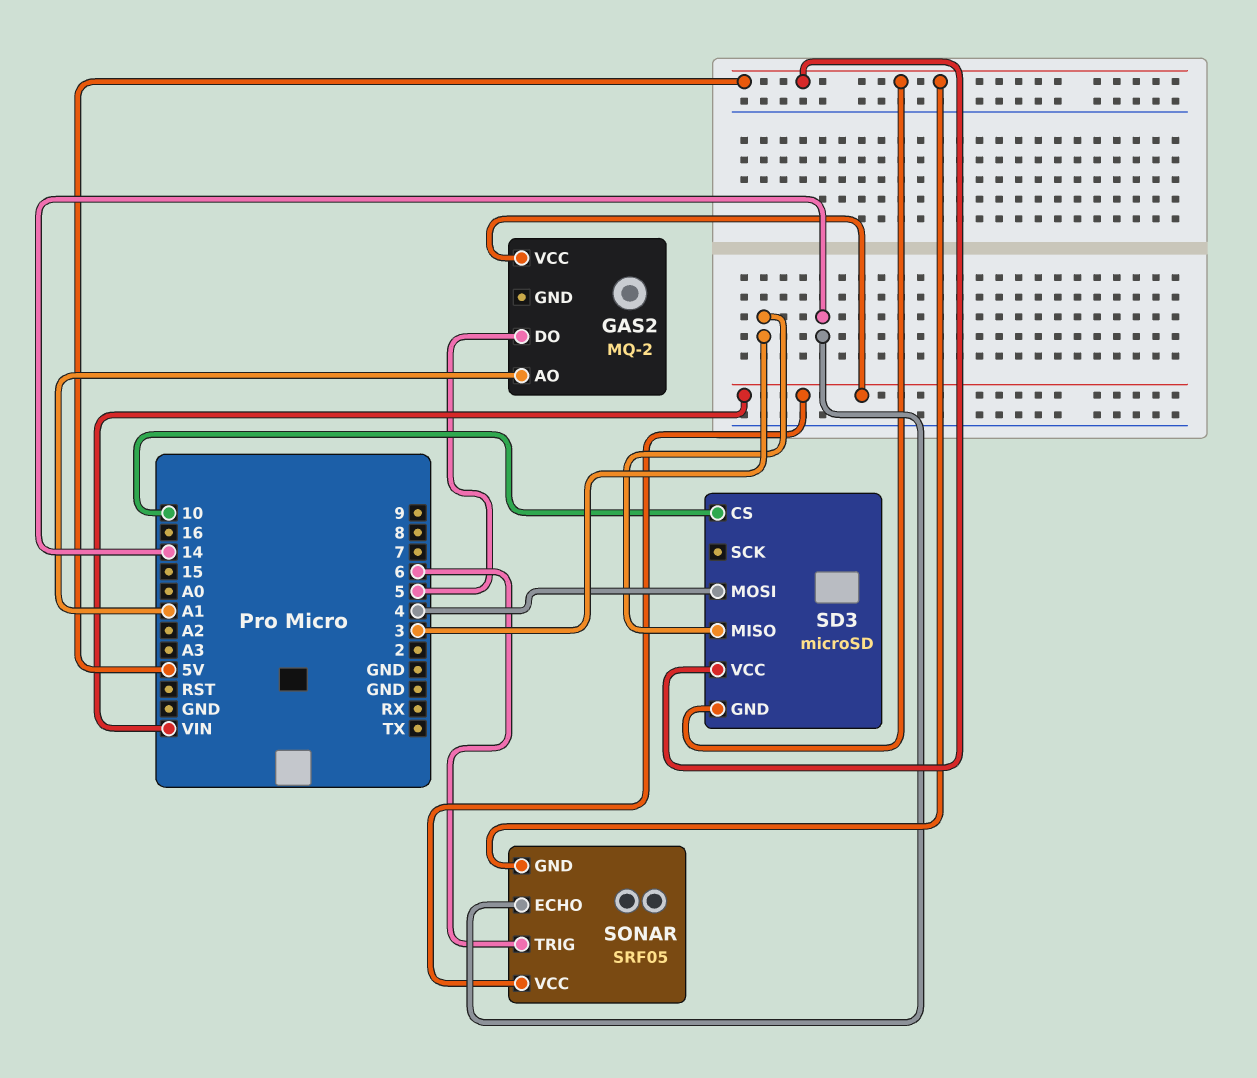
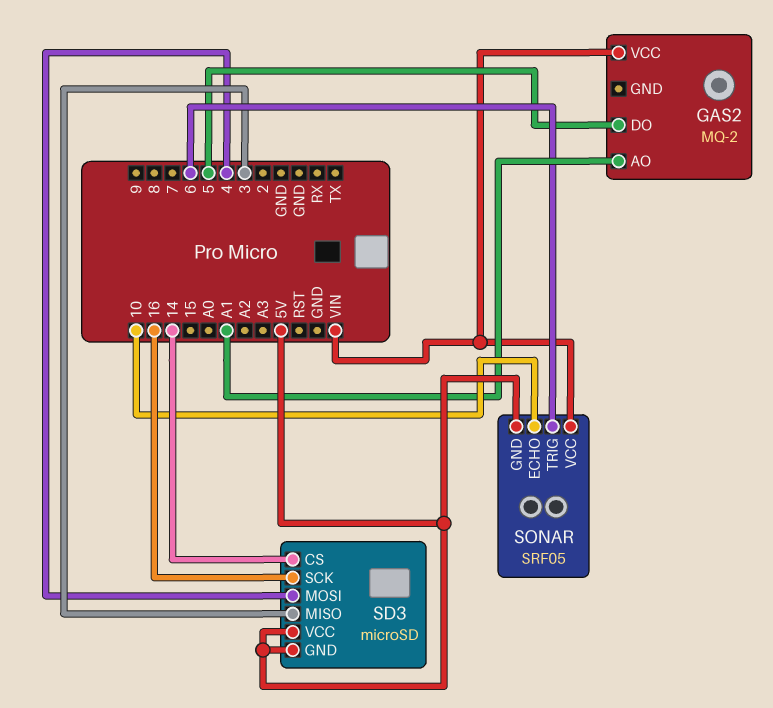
SD3 pin CS: 10 -> 14
SD3 pin SCK: none -> 16
SONAR pin ECHO: 14 -> 10

